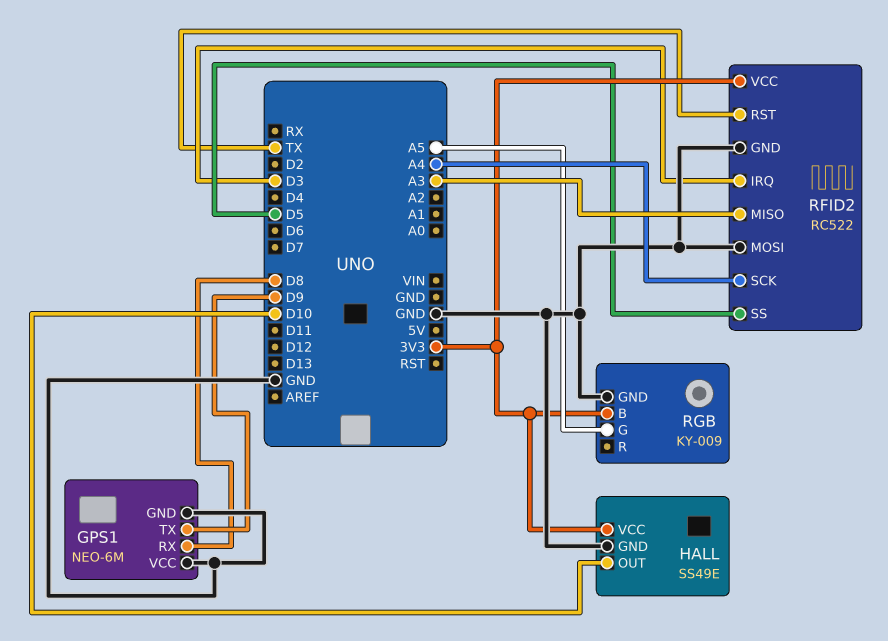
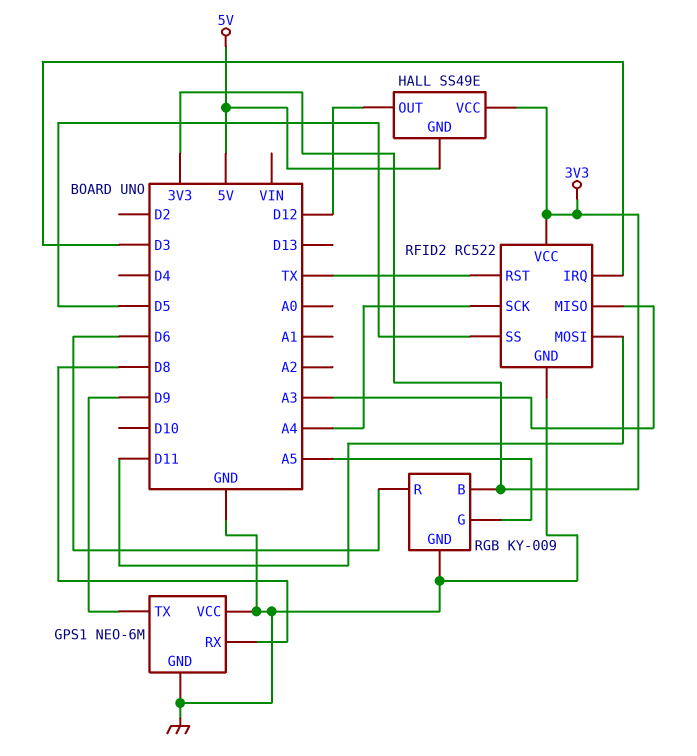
HALL pin GND: GND -> 5V
HALL pin OUT: D10 -> D12
RFID2 pin MOSI: GND -> D11
RGB pin R: none -> D6

